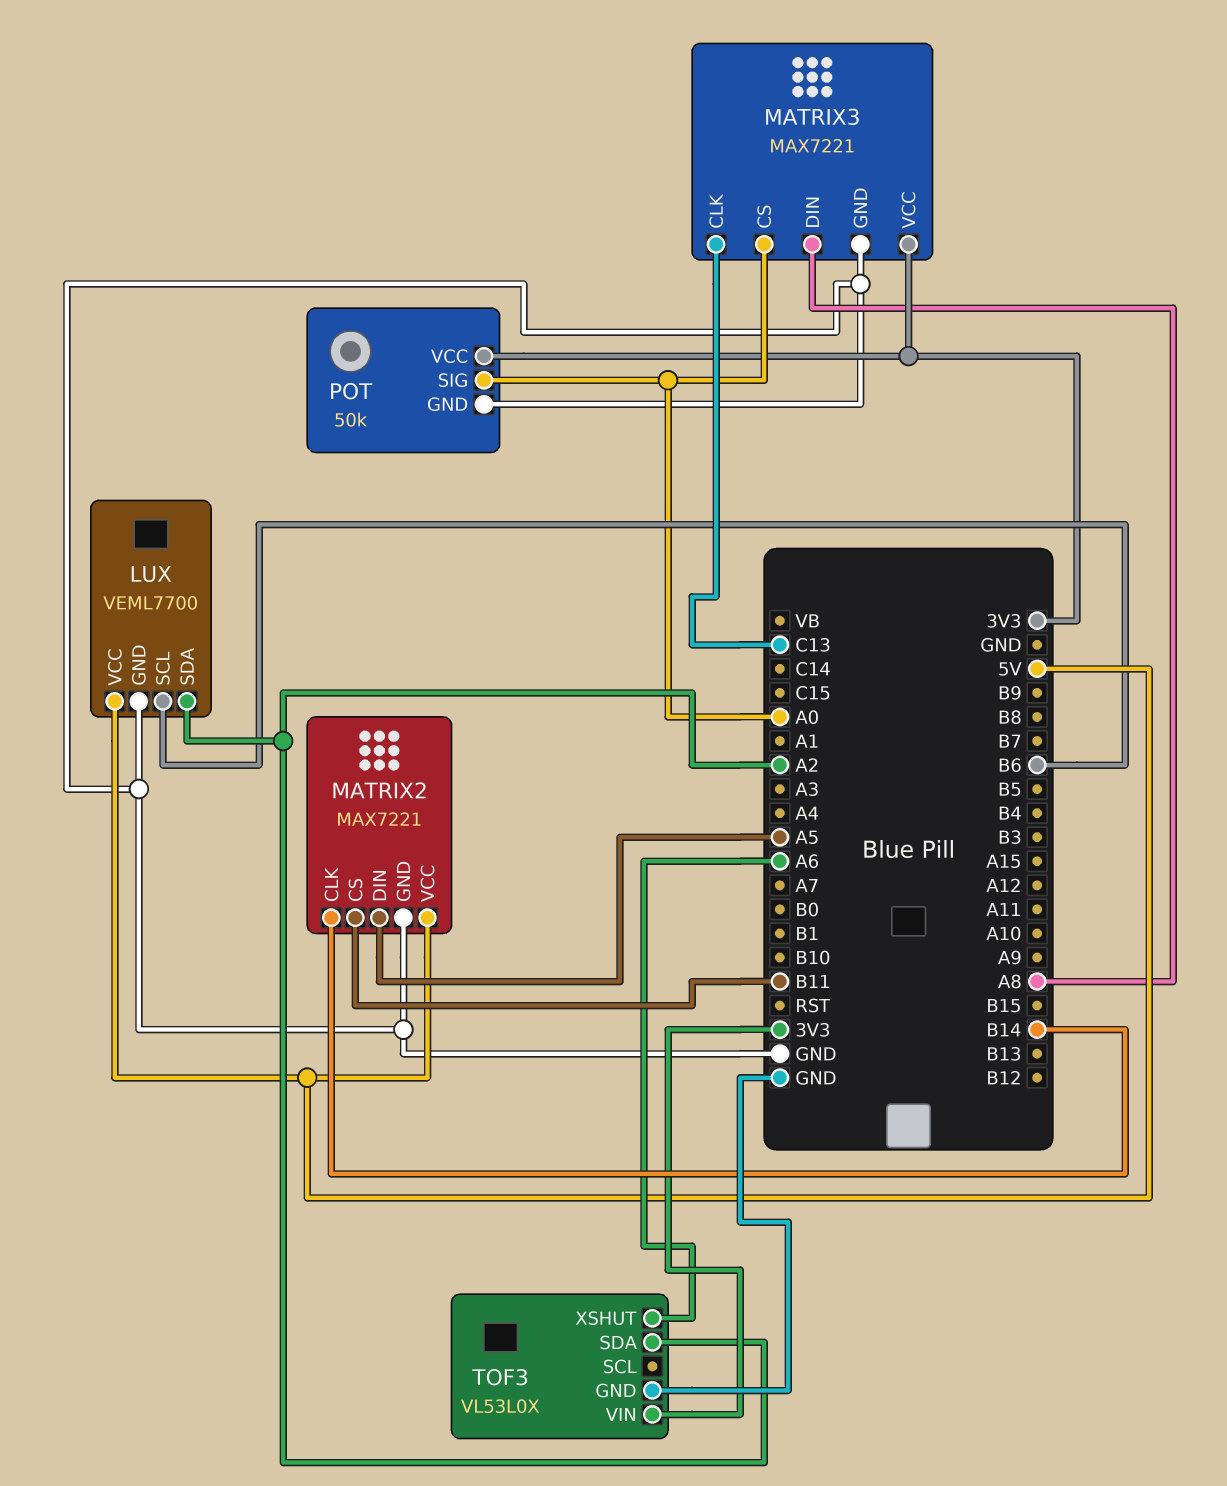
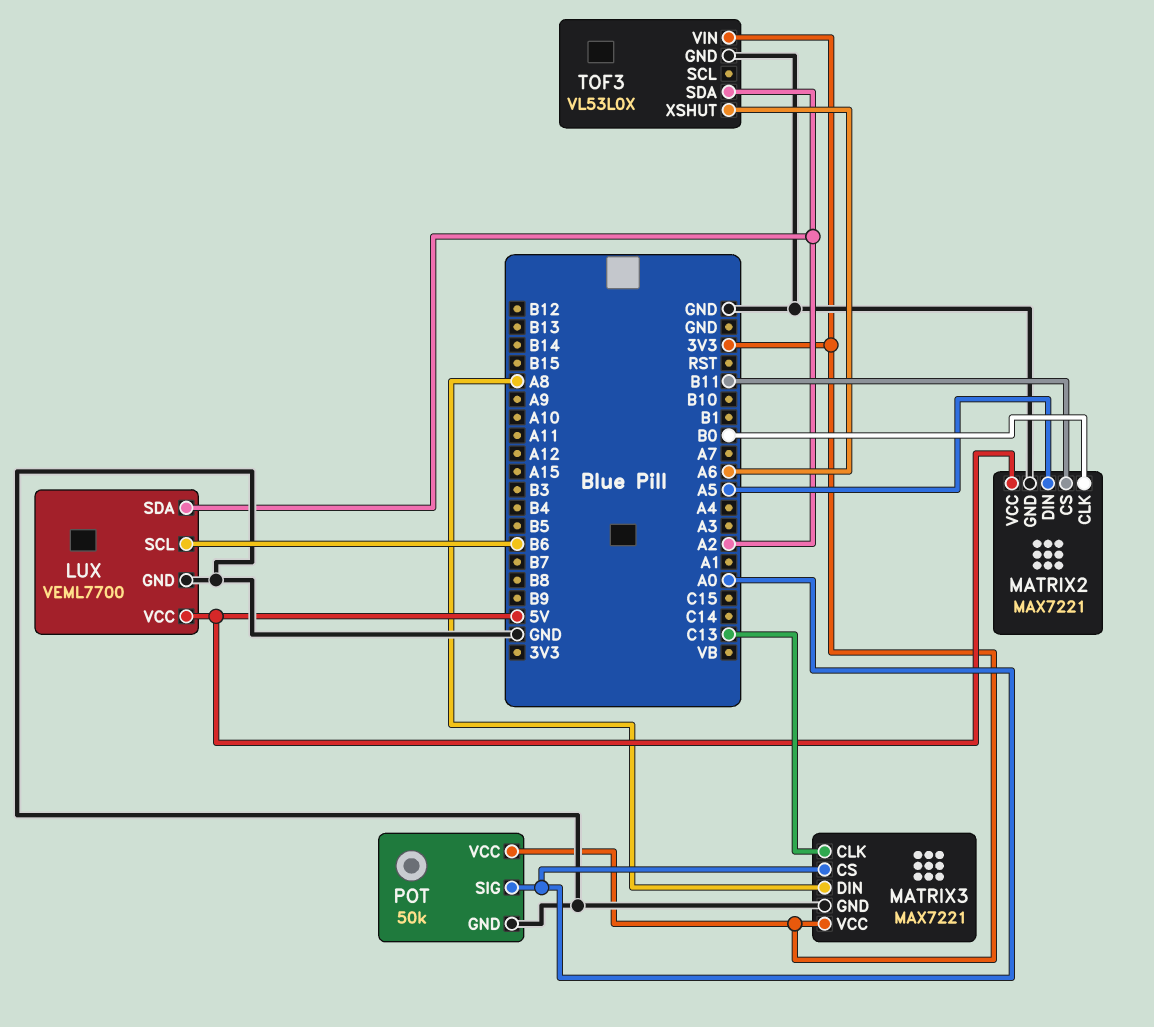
MATRIX2 pin CLK: B14 -> B0

